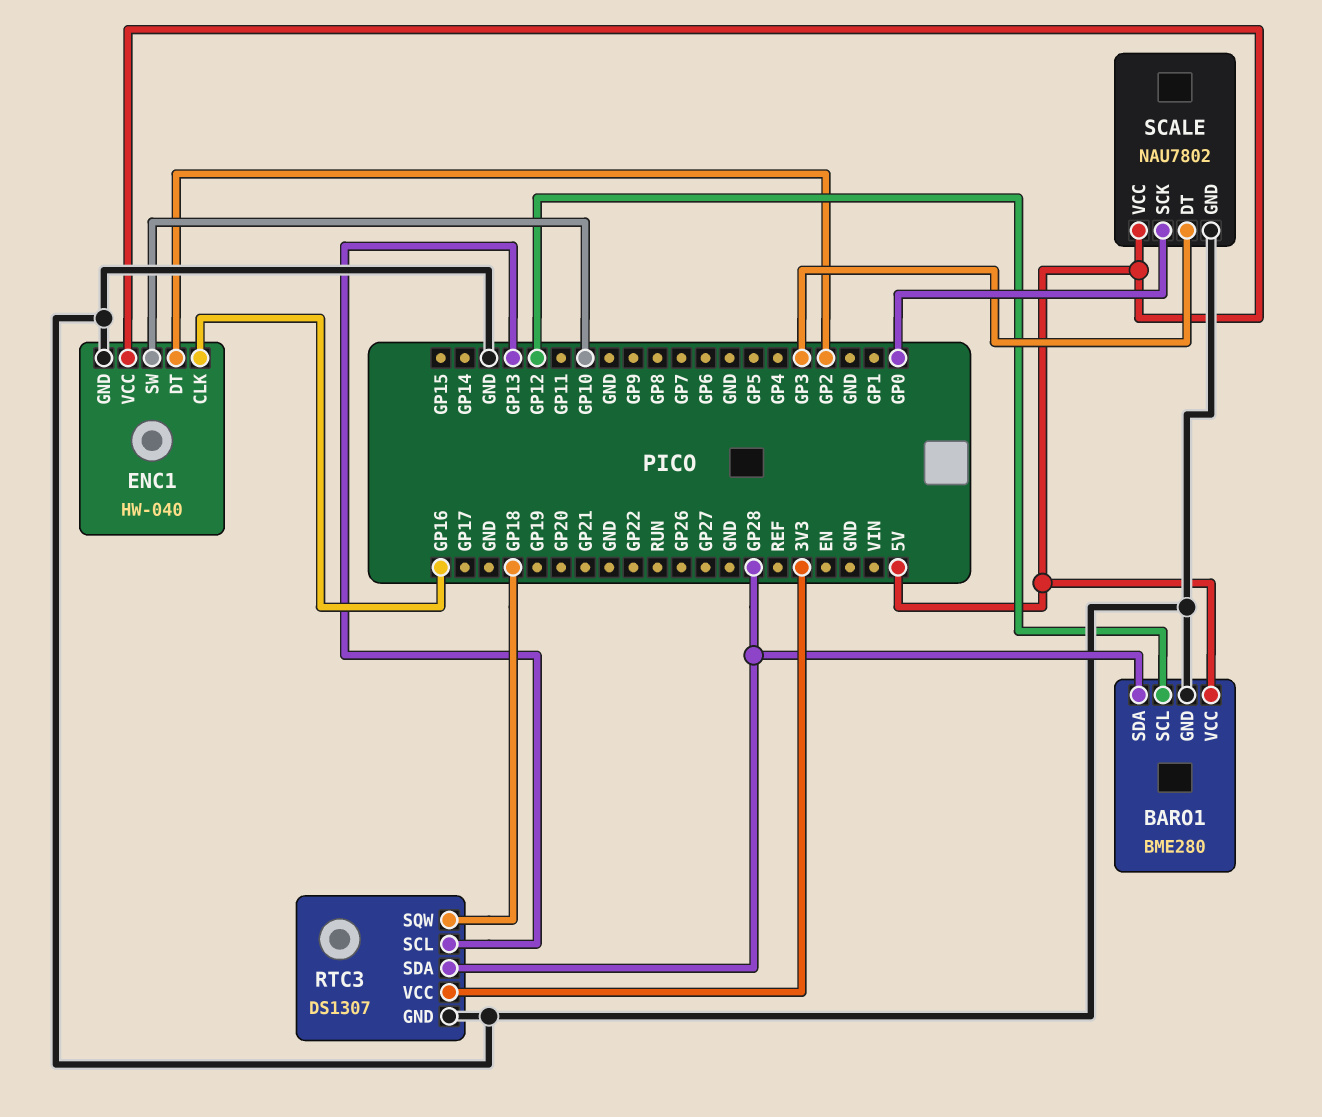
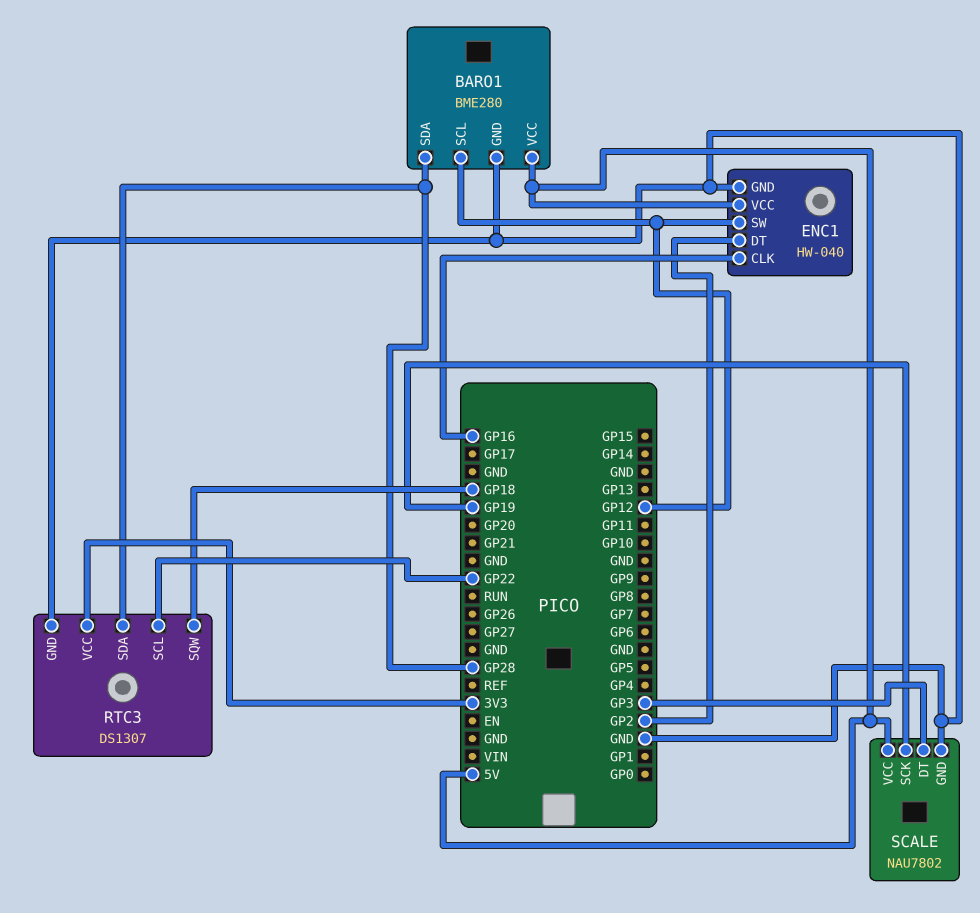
ENC1 pin SW: GP10 -> GP12
RTC3 pin SCL: GP13 -> GP22
SCALE pin SCK: GP0 -> GP19

